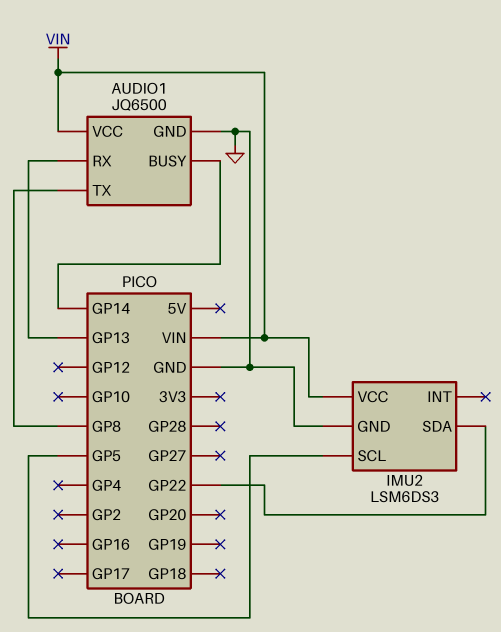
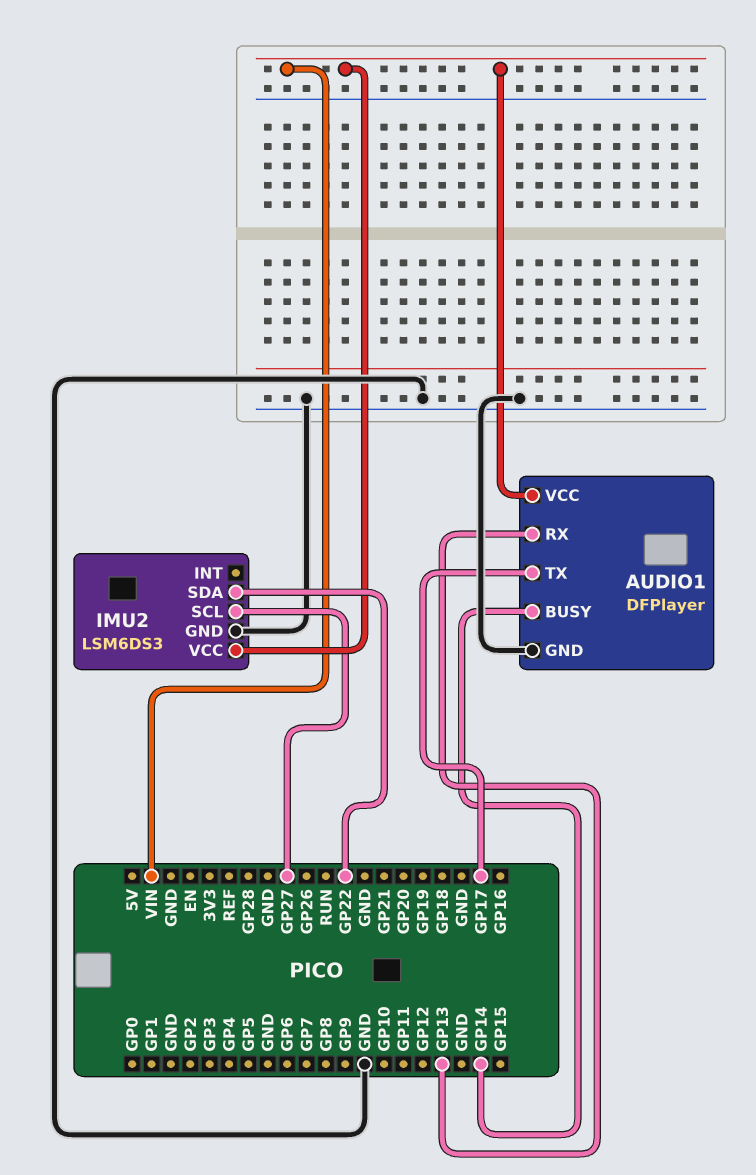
AUDIO1: JQ6500 -> DFPlayer
AUDIO1 pin TX: GP8 -> GP17
IMU2 pin SCL: GP5 -> GP27

